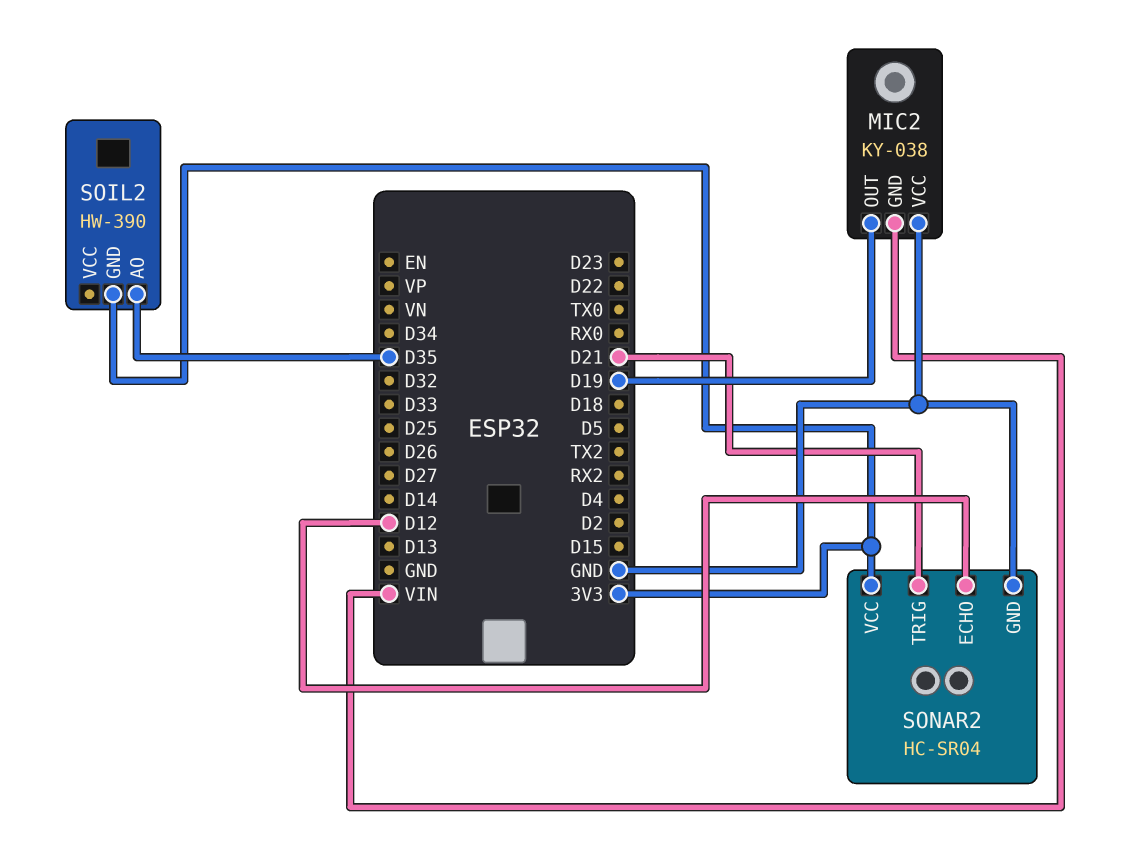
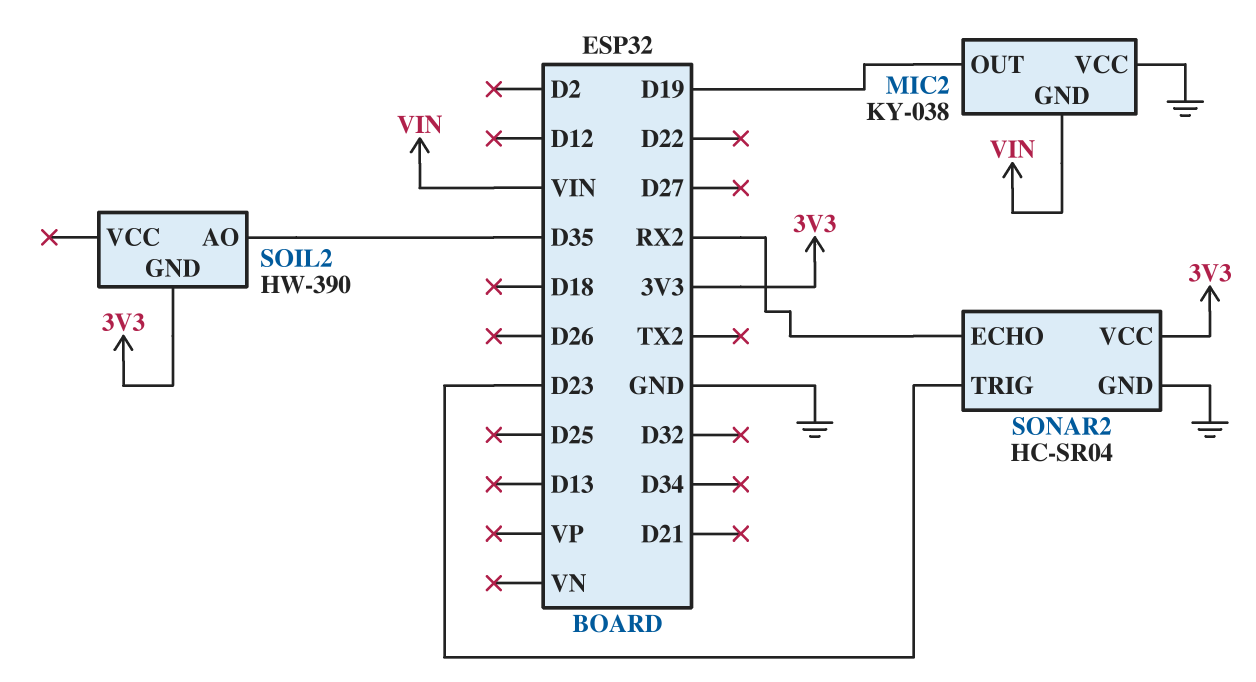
SONAR2 pin ECHO: D12 -> RX2
SONAR2 pin TRIG: D21 -> D23

